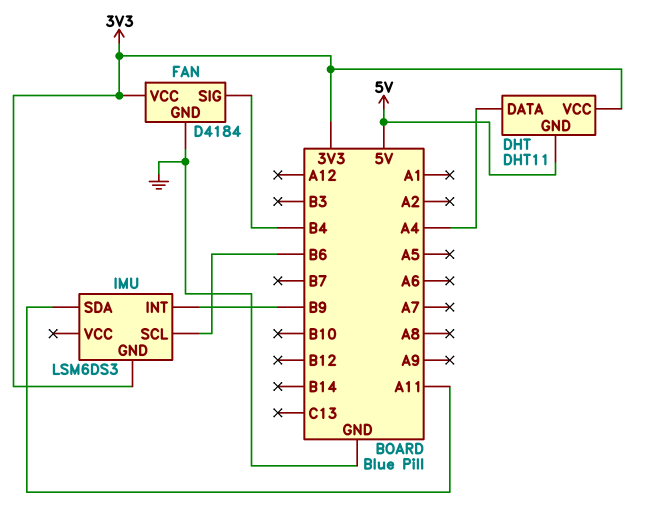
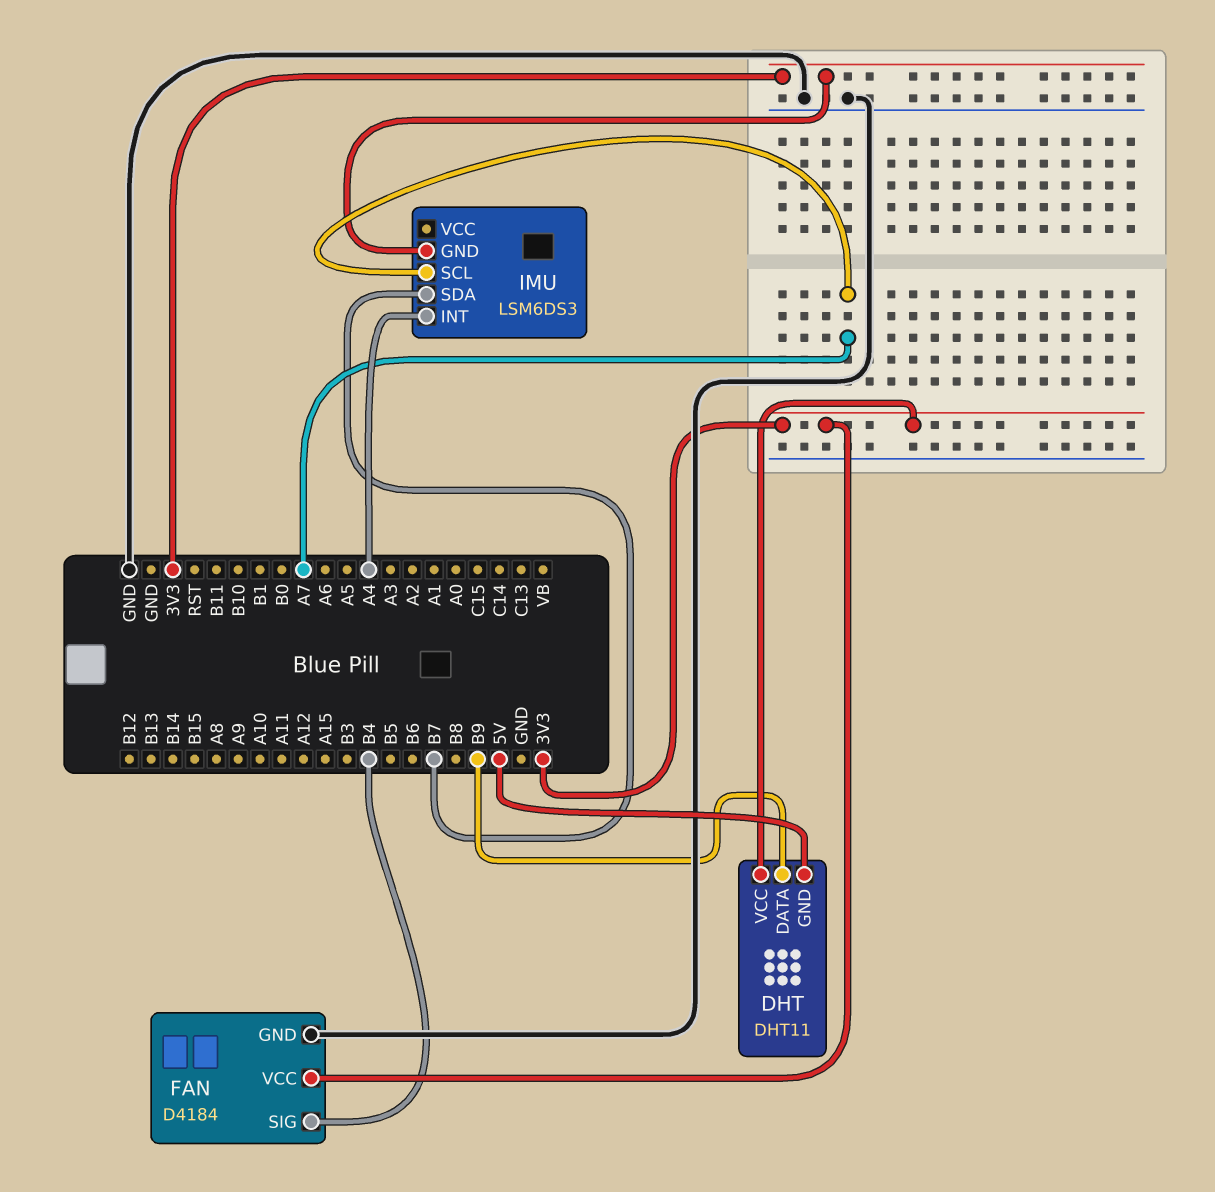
DHT pin DATA: A4 -> B9
IMU pin INT: B9 -> A4
IMU pin SCL: B6 -> A7
IMU pin SDA: A11 -> B7

